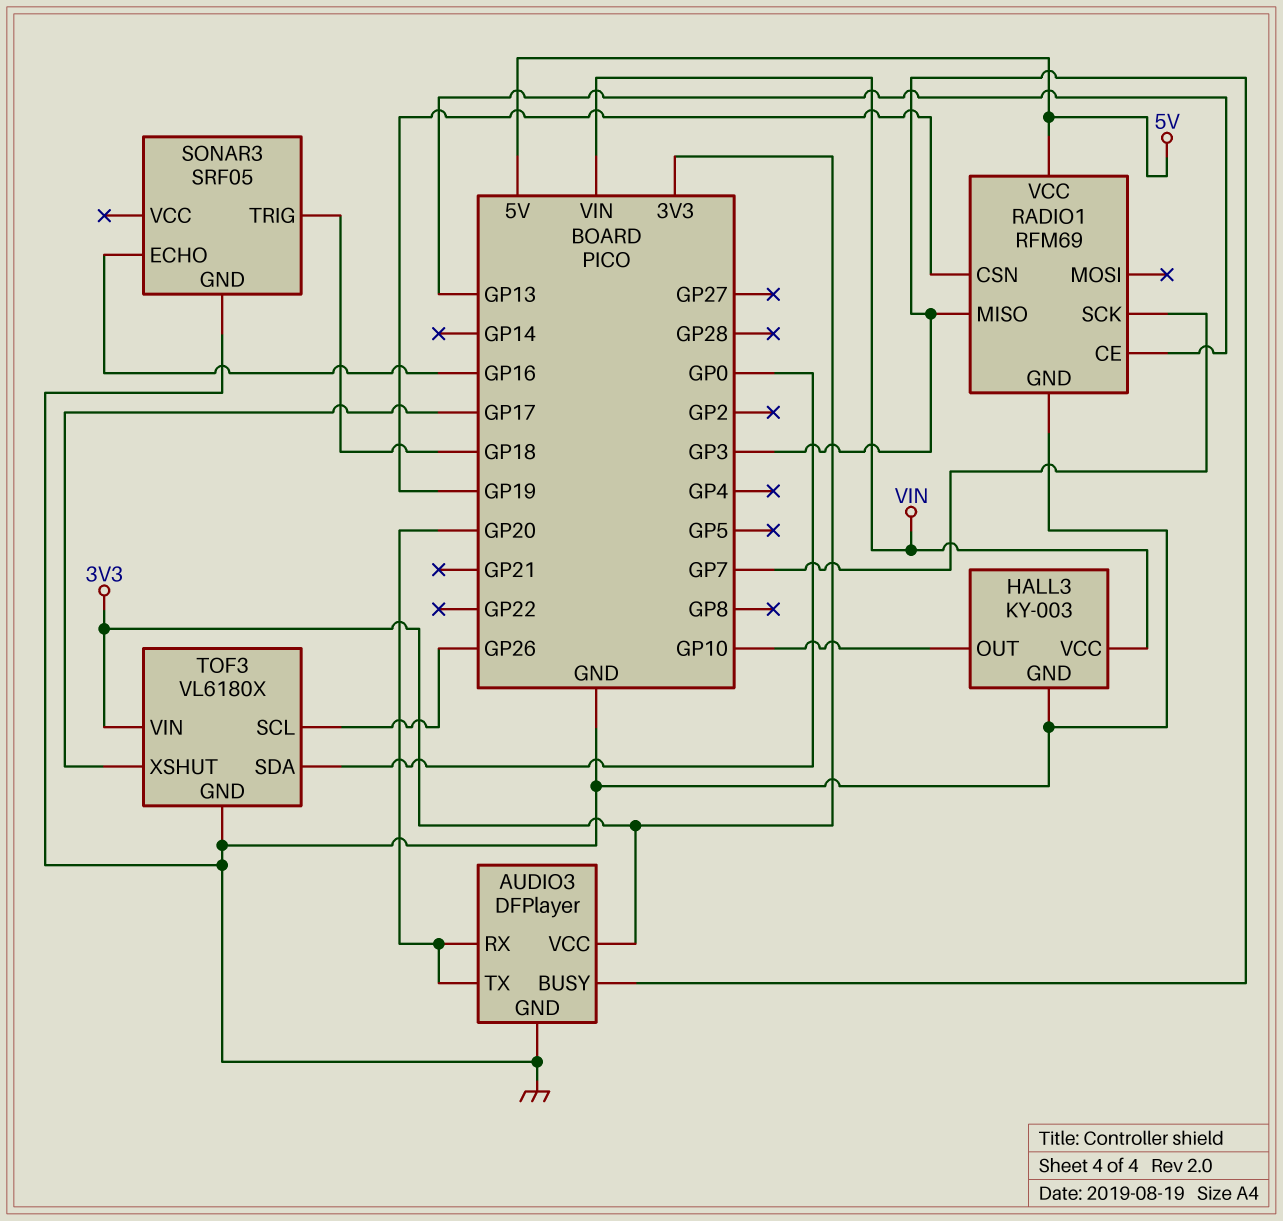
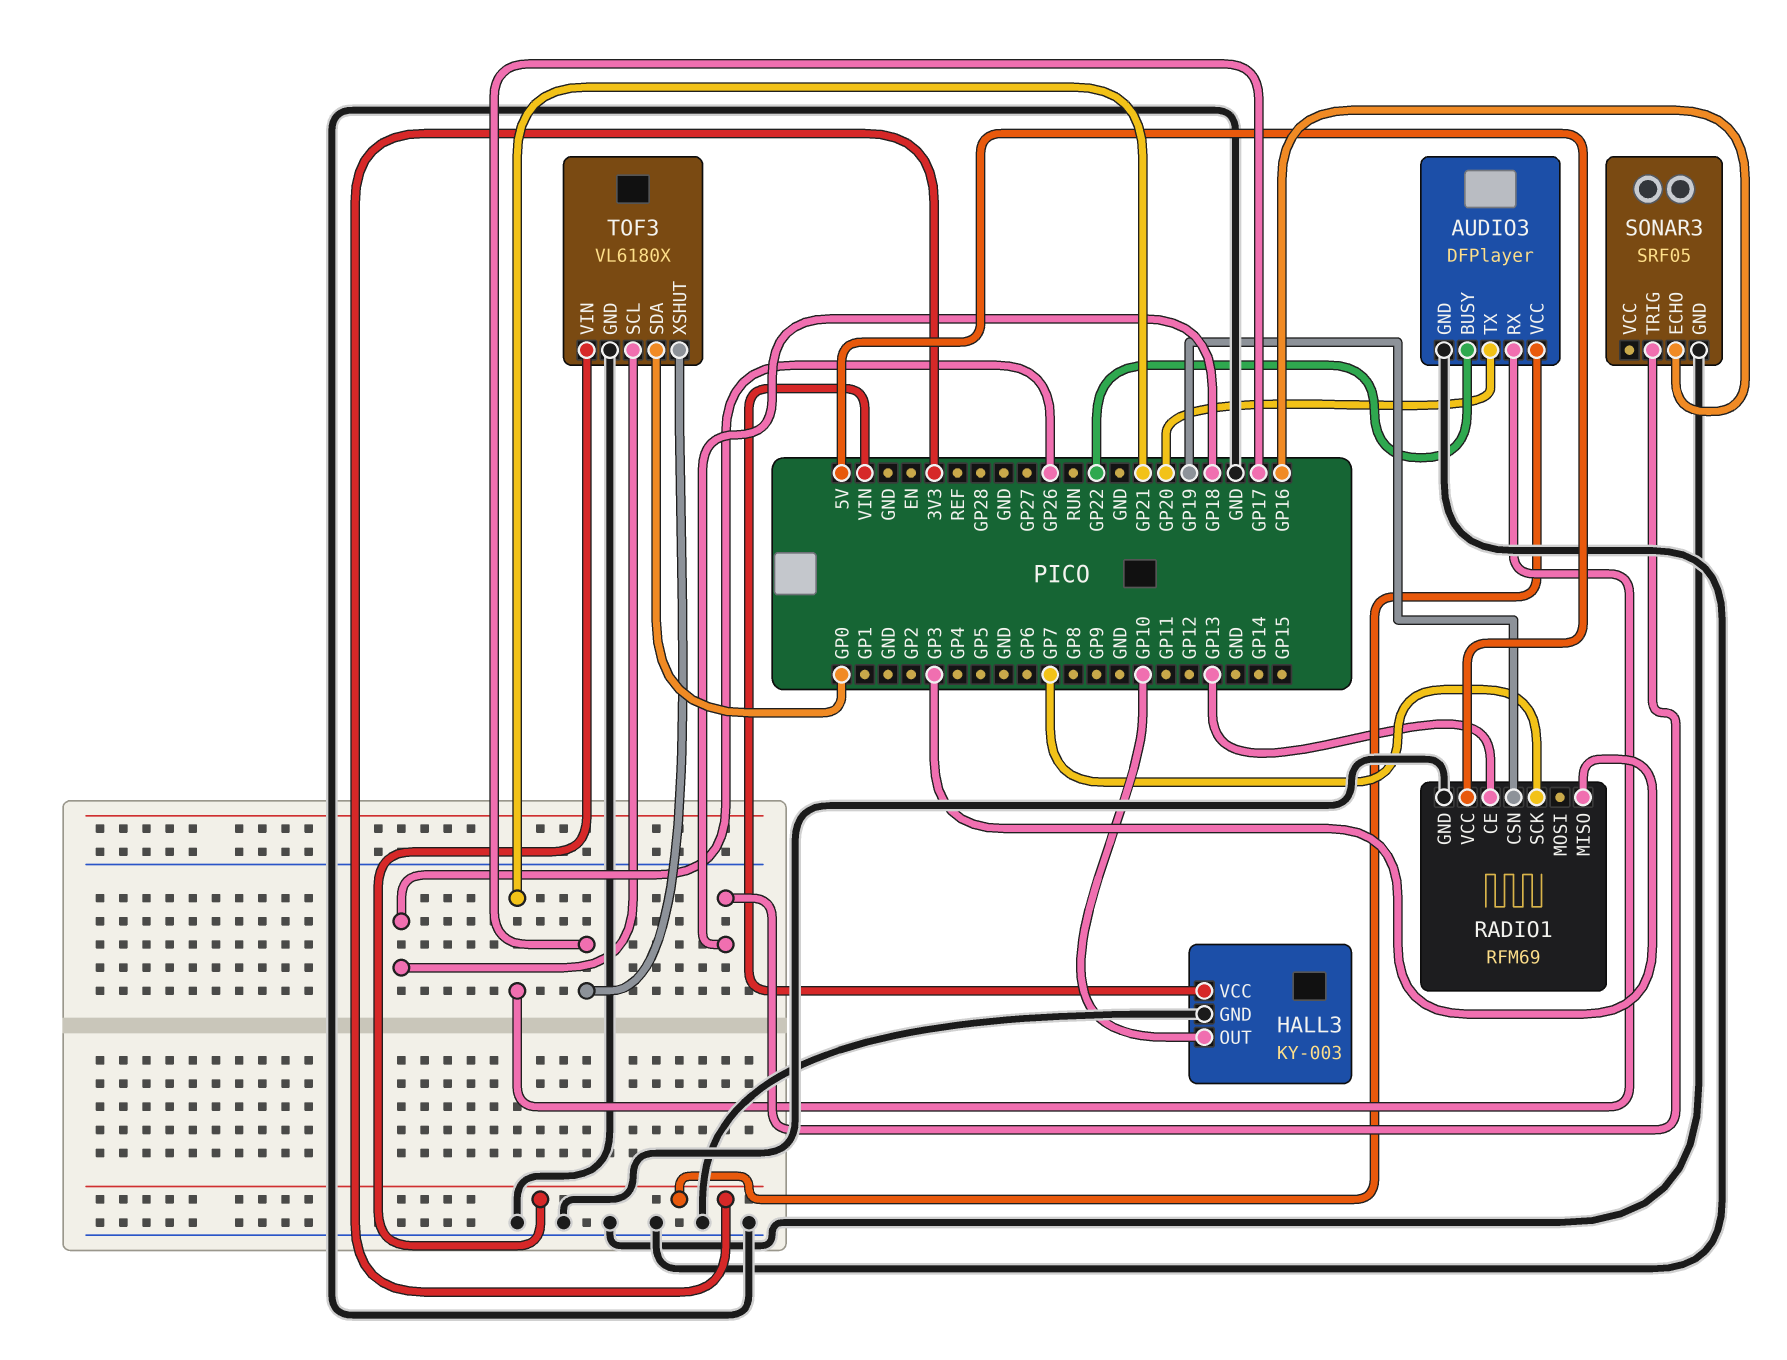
AUDIO3 pin BUSY: GP3 -> GP22
AUDIO3 pin RX: GP20 -> GP21

